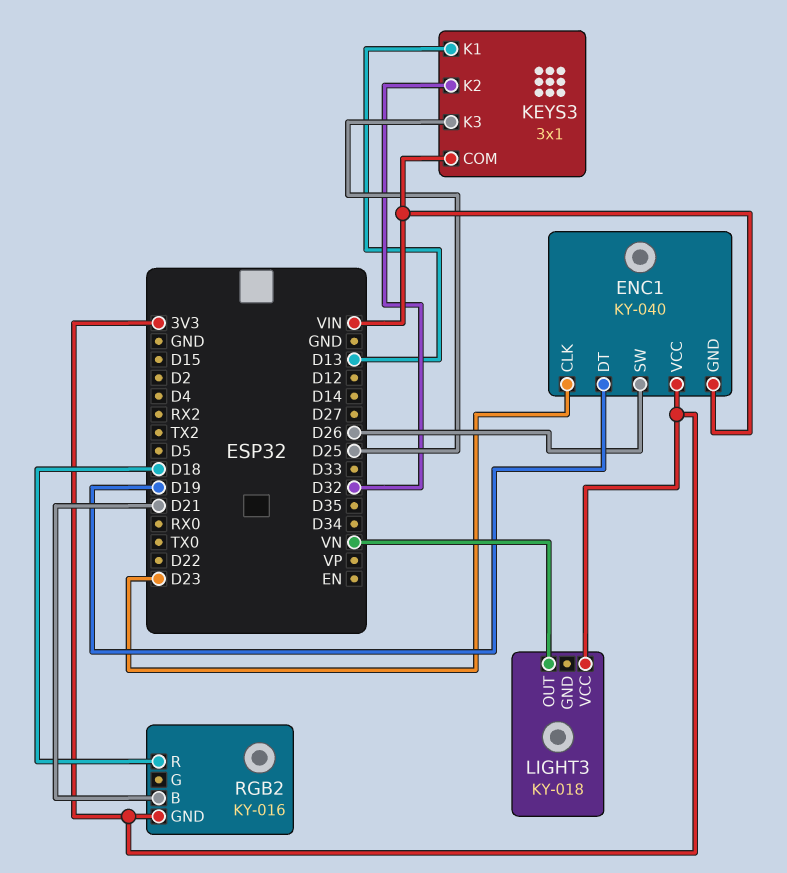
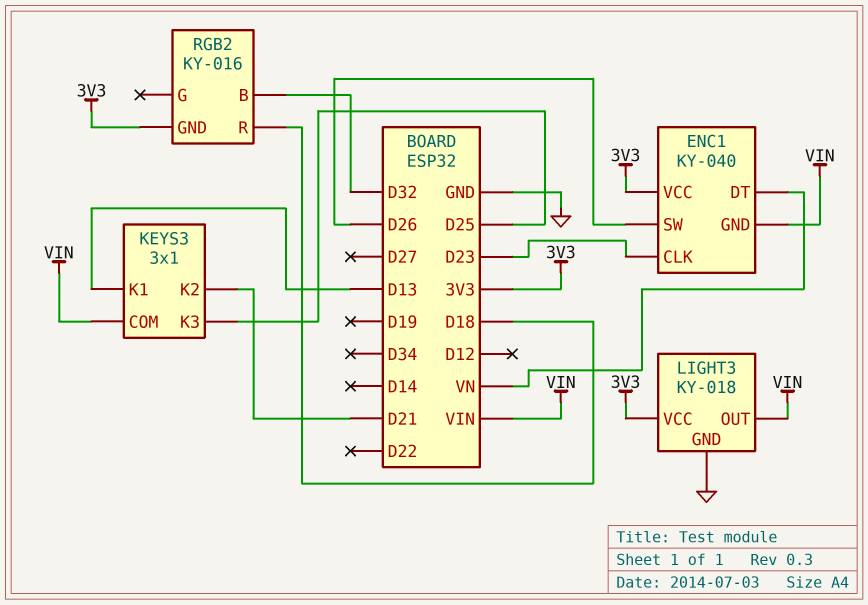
ENC1 pin DT: D19 -> VN
KEYS3 pin K2: D32 -> D21
LIGHT3 pin GND: none -> GND
LIGHT3 pin OUT: VN -> VIN
RGB2 pin B: D21 -> D32

